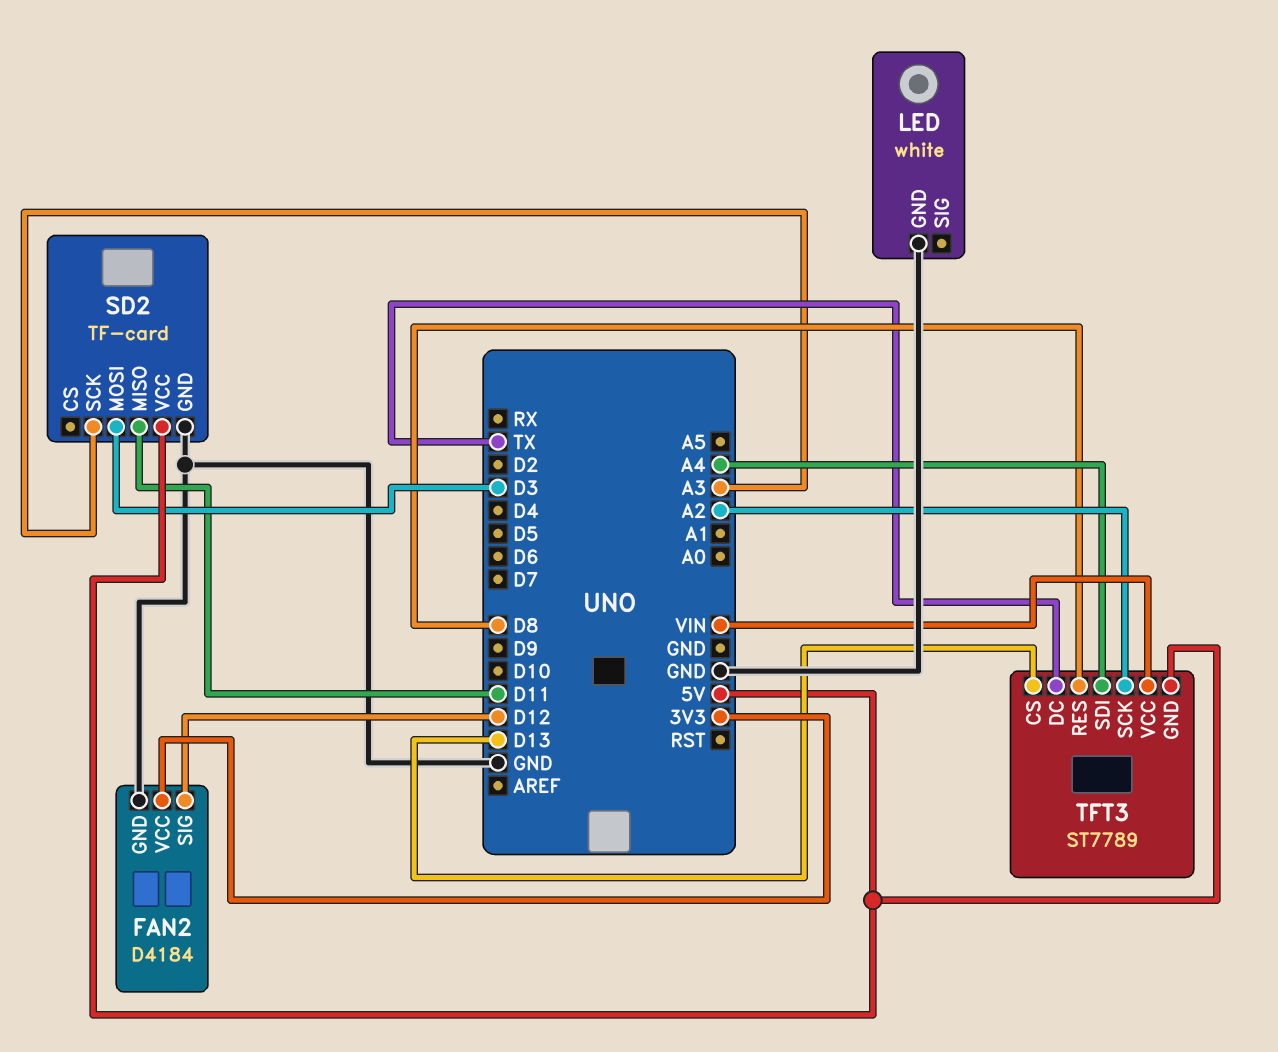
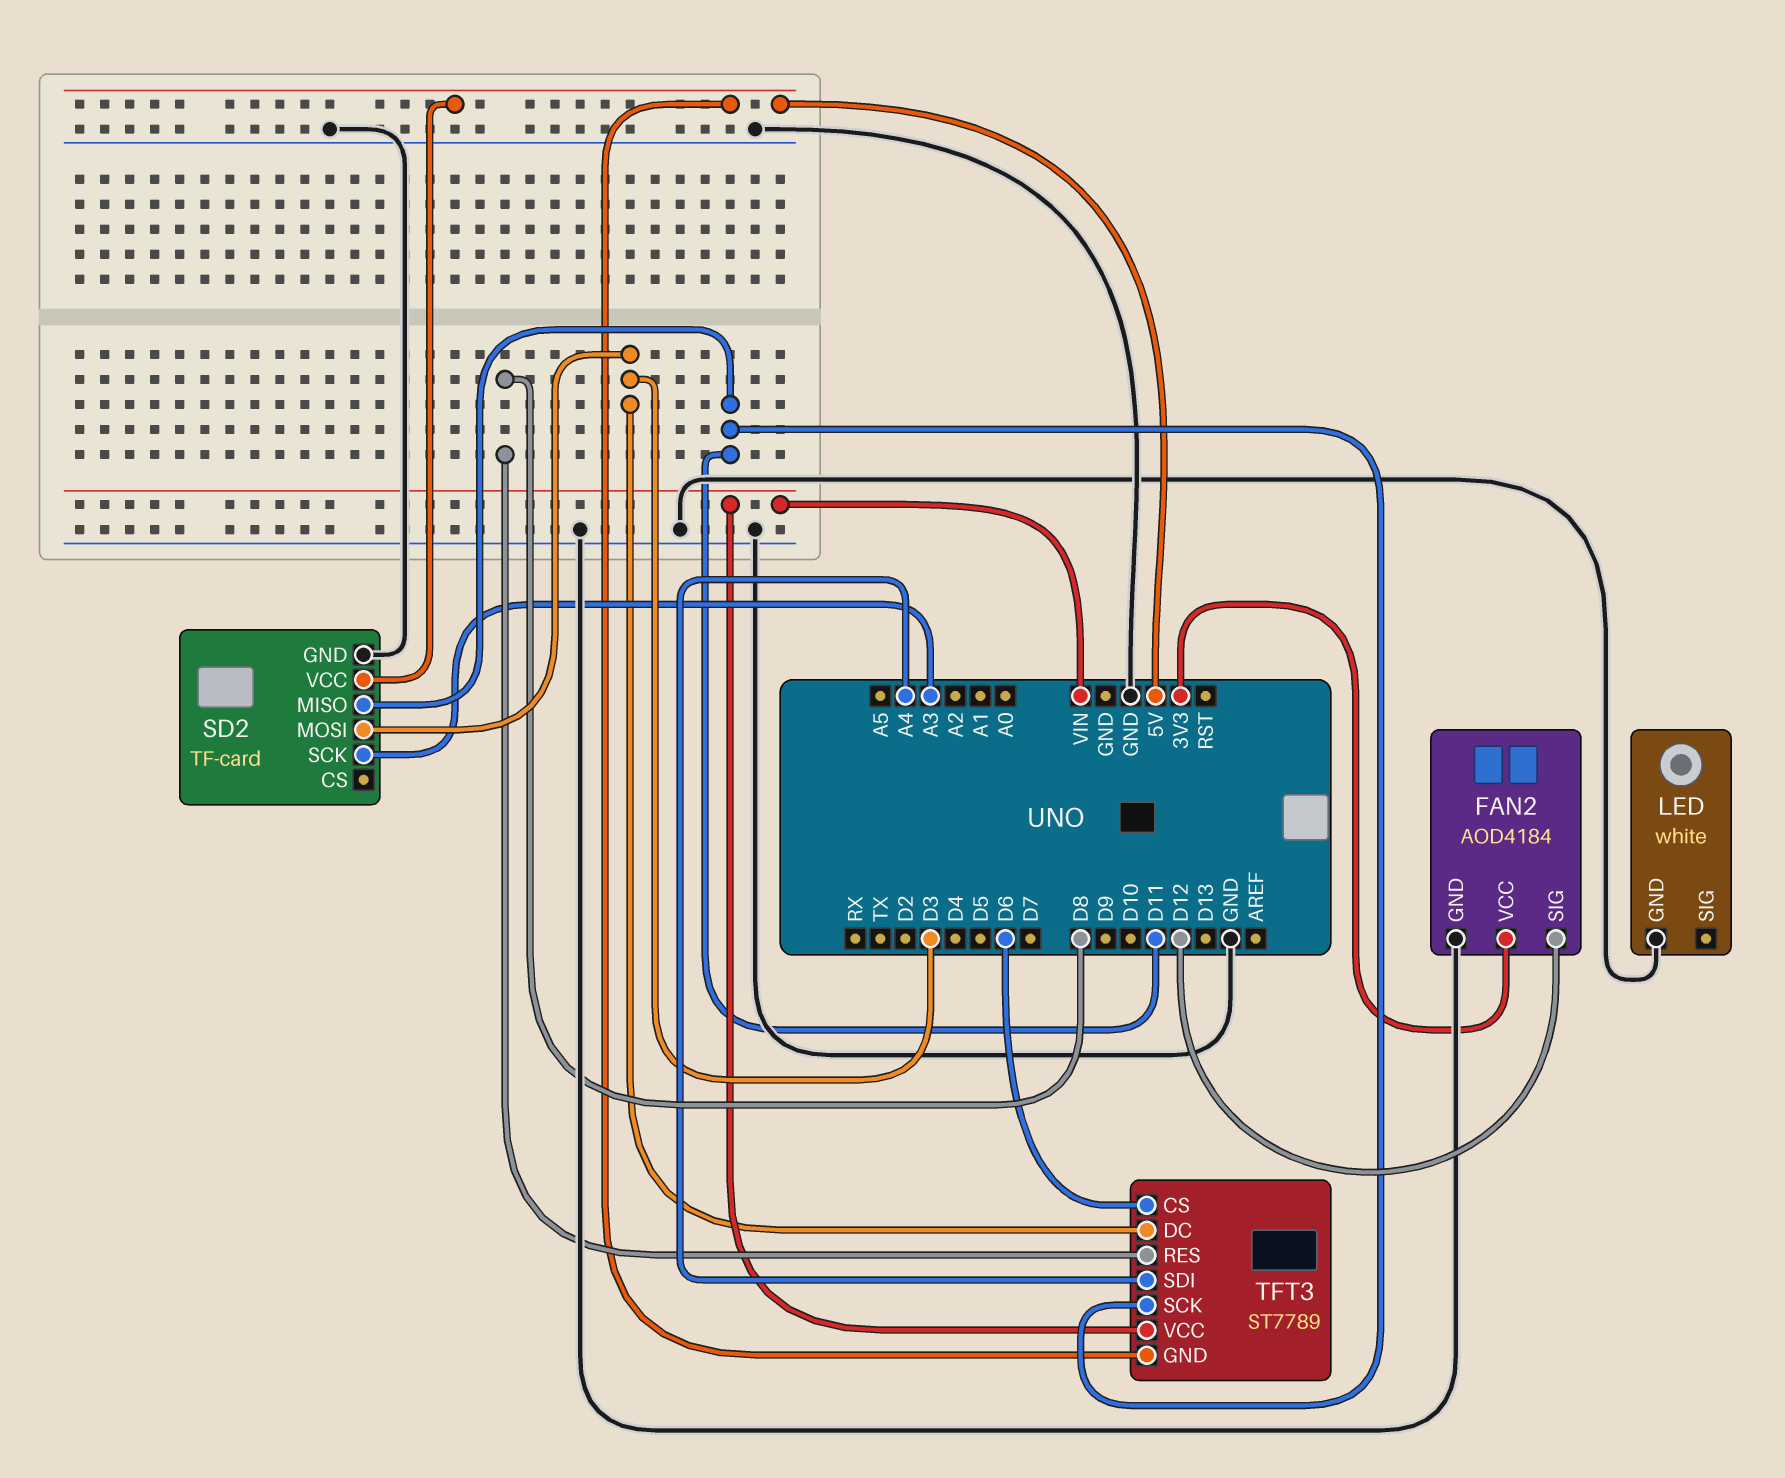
FAN2: D4184 -> AOD4184
TFT3 pin CS: D13 -> D6
TFT3 pin DC: TX -> D3
TFT3 pin SCK: A2 -> D11

